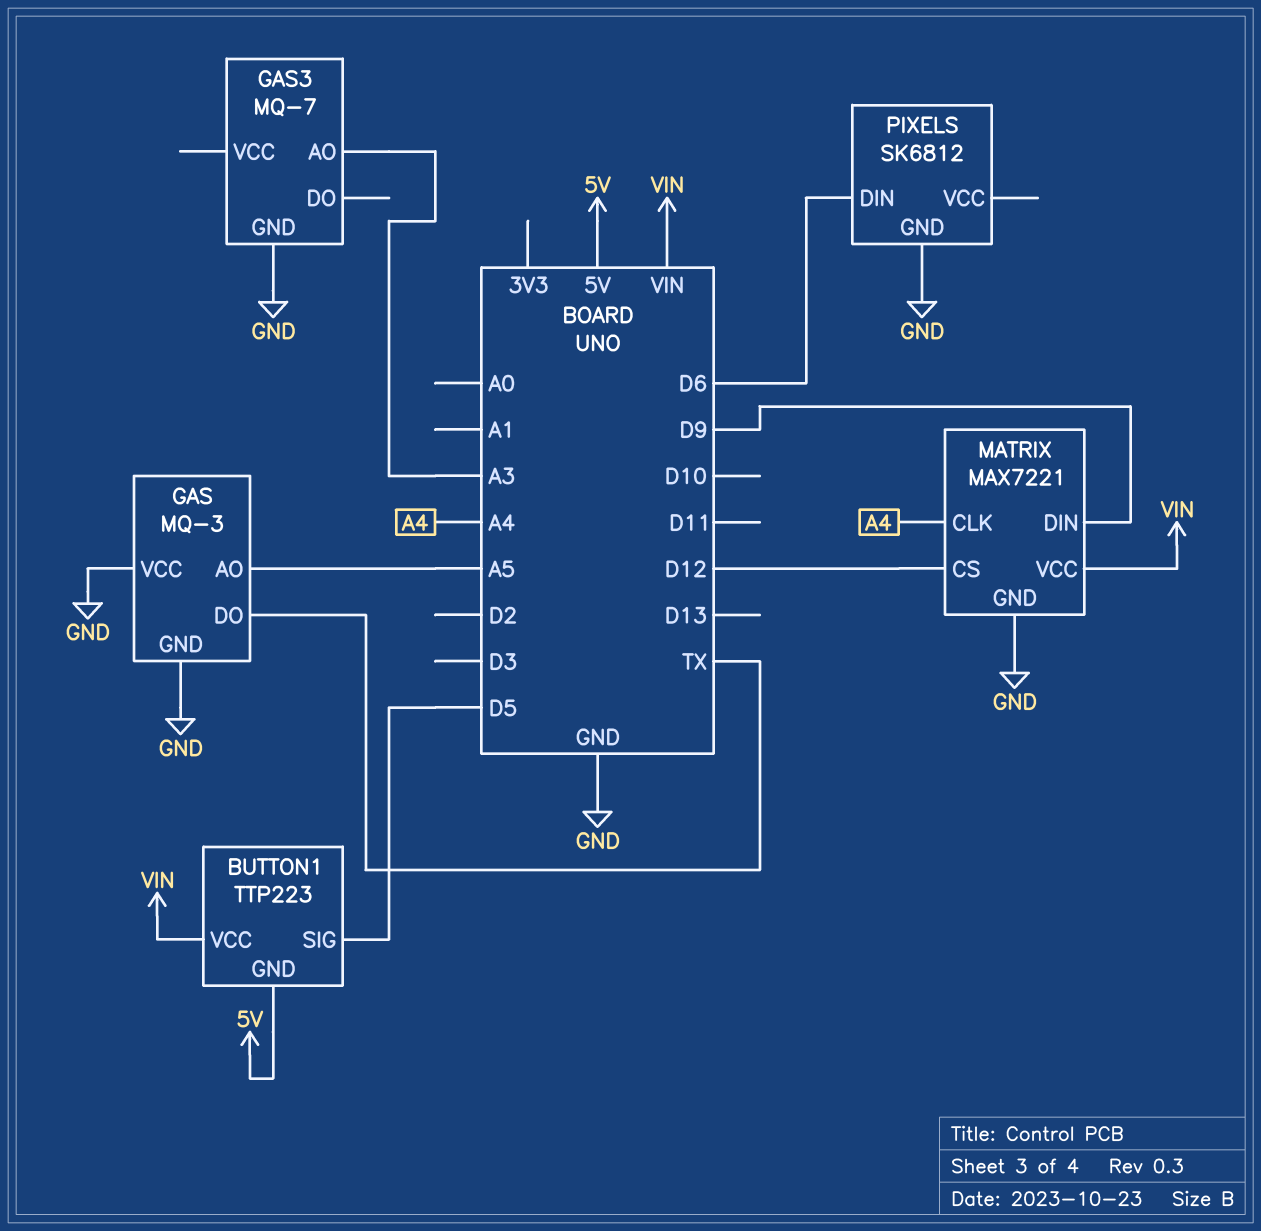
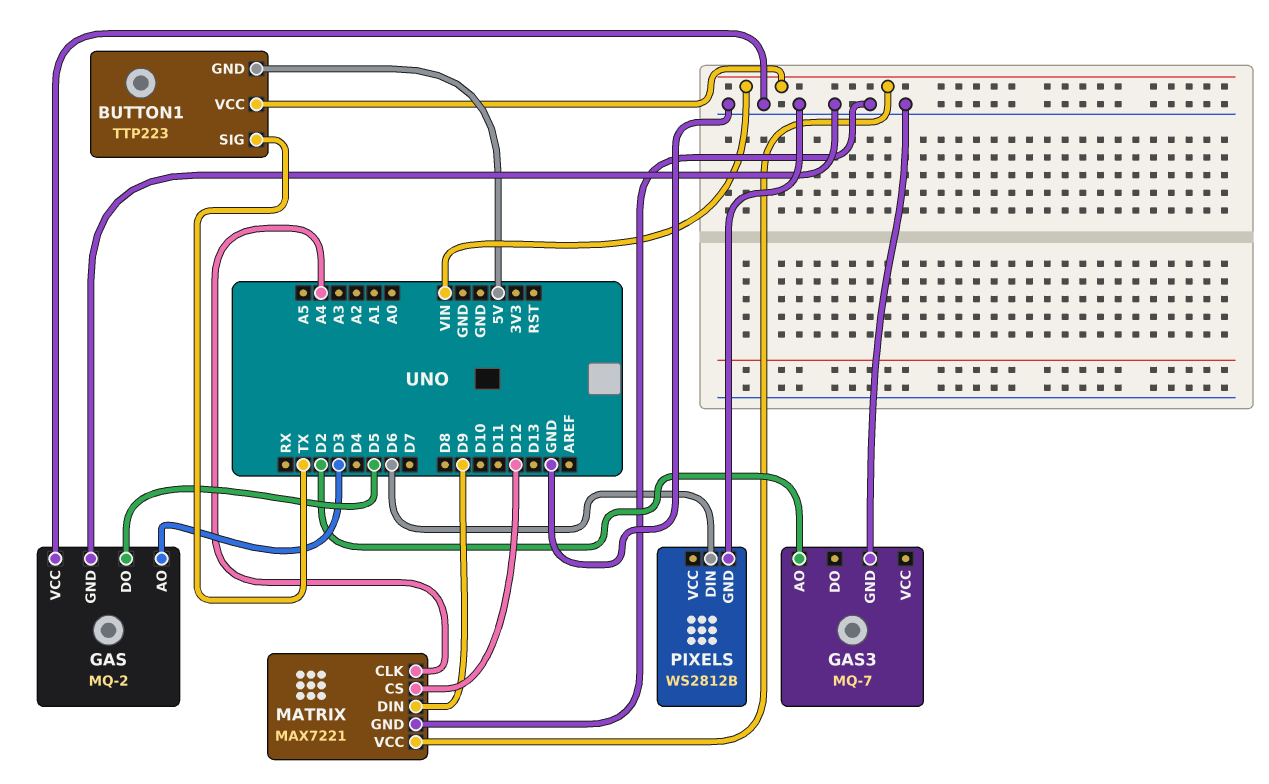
BUTTON1 pin SIG: D5 -> TX
GAS: MQ-3 -> MQ-2
GAS pin AO: A5 -> D3
GAS pin DO: TX -> D5
GAS3 pin AO: A3 -> D2
PIXELS: SK6812 -> WS2812B

